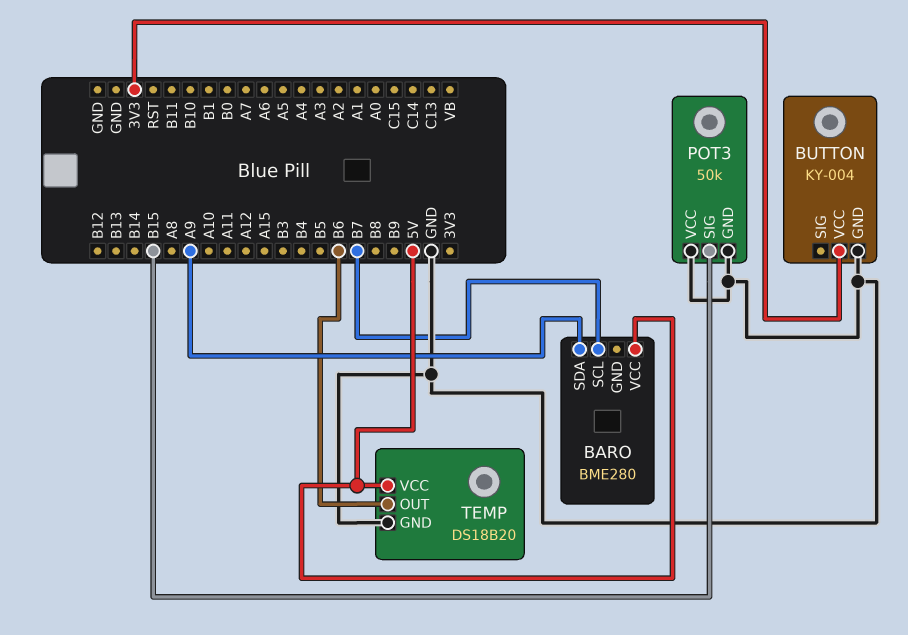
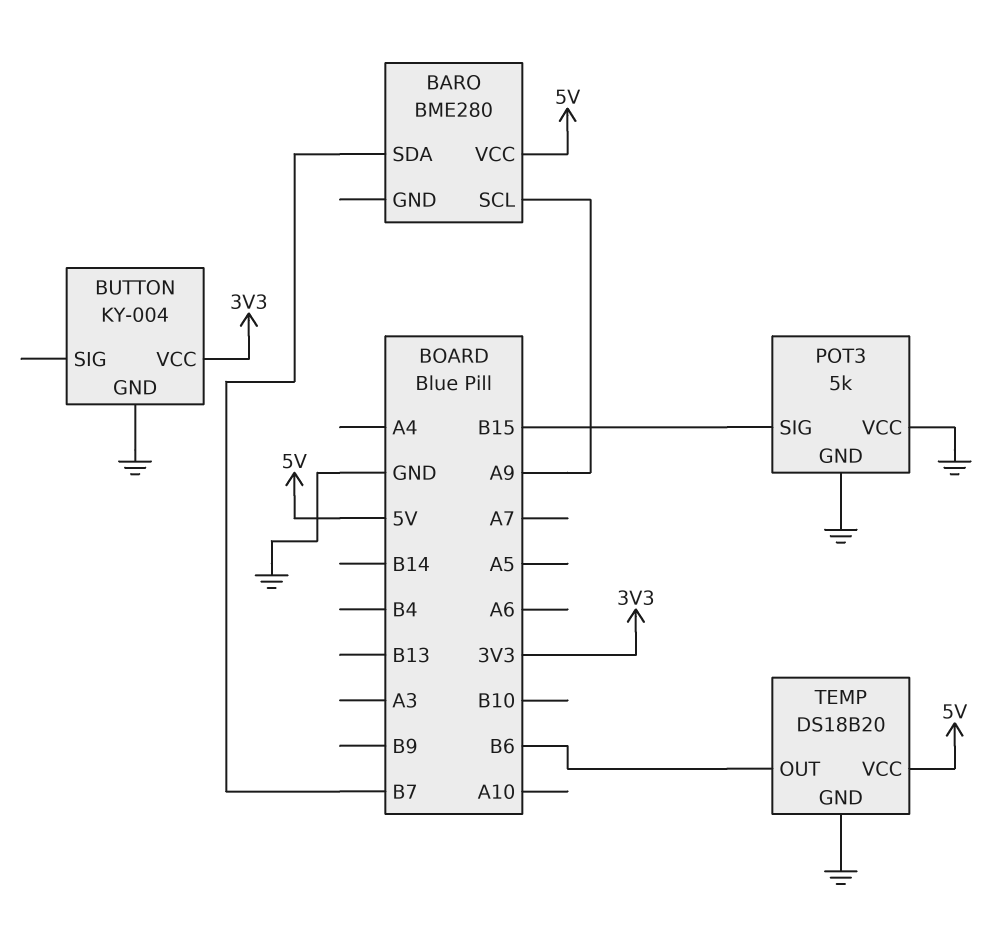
BARO pin SCL: B7 -> A9
BARO pin SDA: A9 -> B7
POT3: 50k -> 5k

